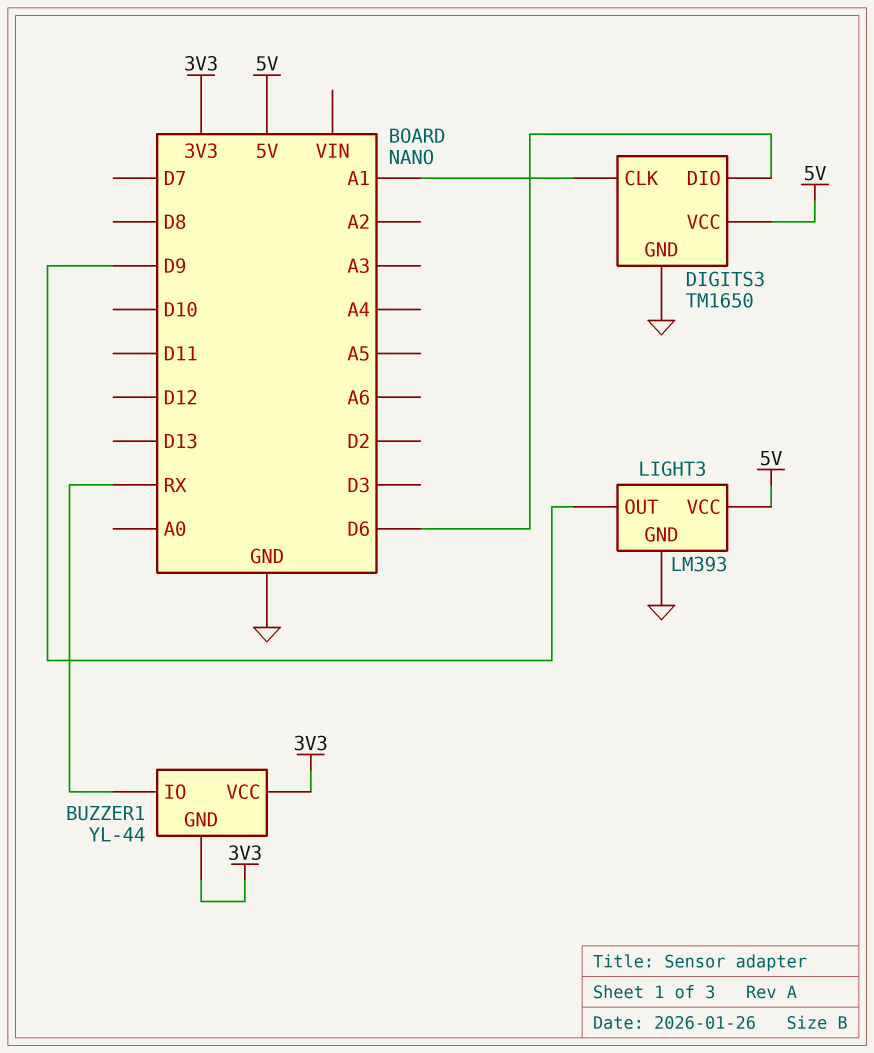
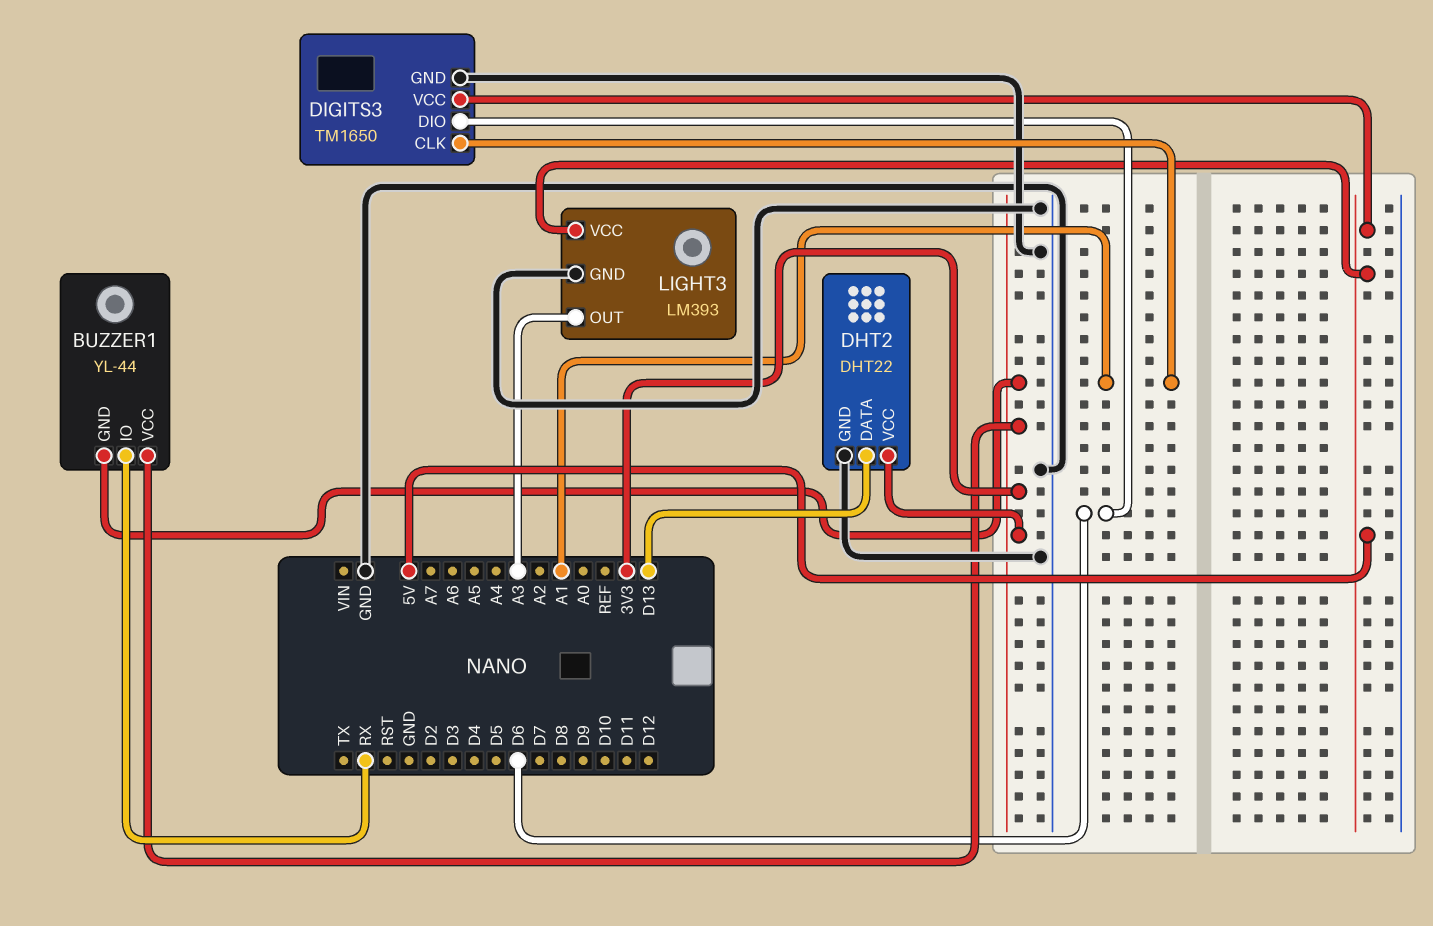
DHT2: none -> DHT22
DHT2 pin DATA: none -> D13
DHT2 pin GND: none -> GND
DHT2 pin VCC: none -> 3V3
LIGHT3 pin OUT: D9 -> A3

